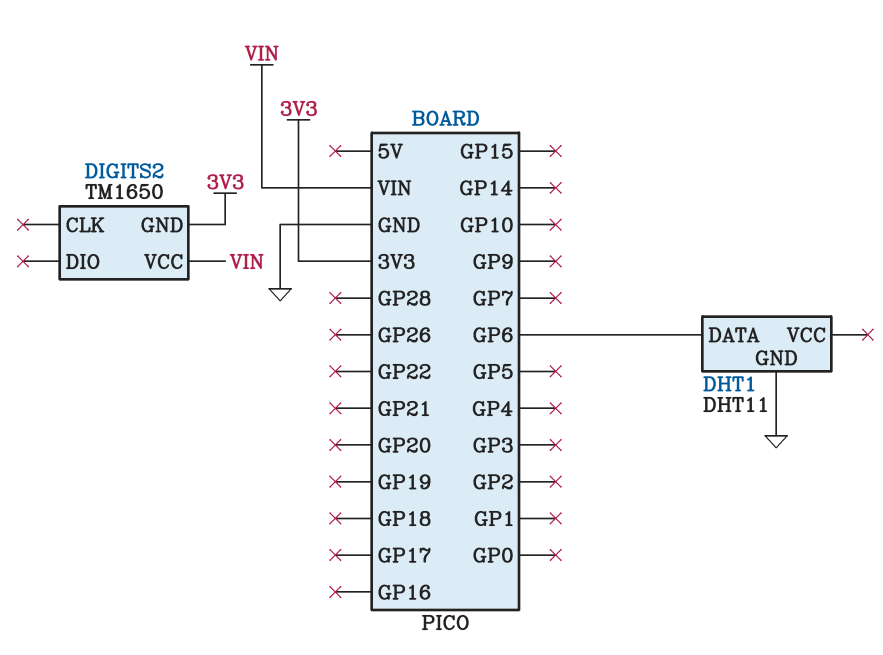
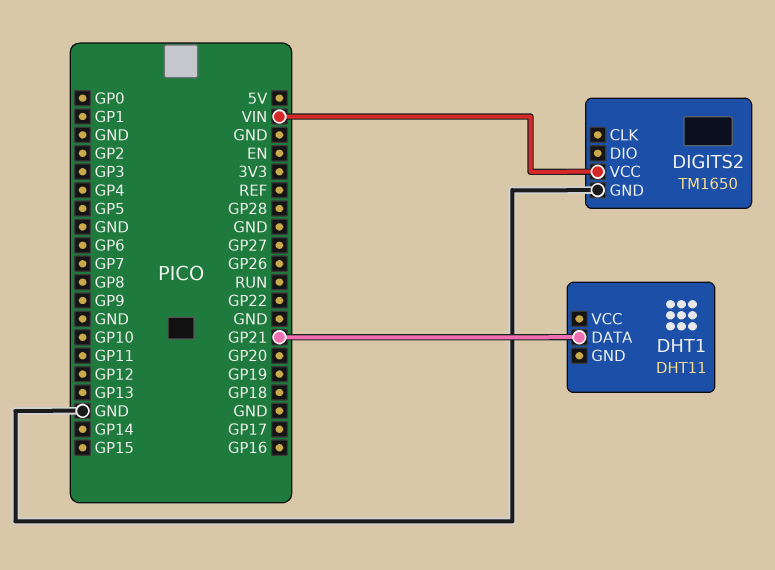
DHT1 pin DATA: GP6 -> GP21
DHT1 pin GND: GND -> none
DIGITS2 pin GND: 3V3 -> GND

